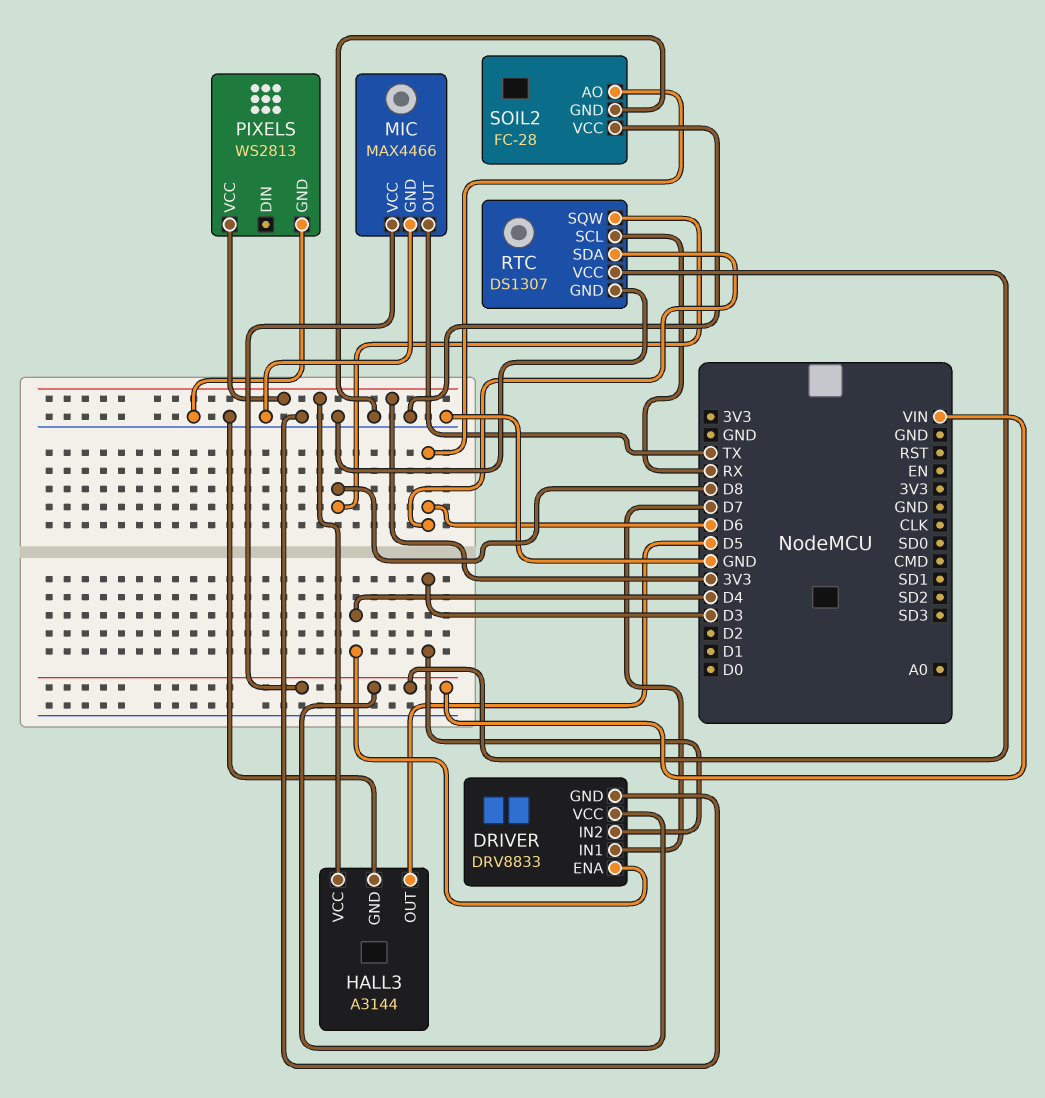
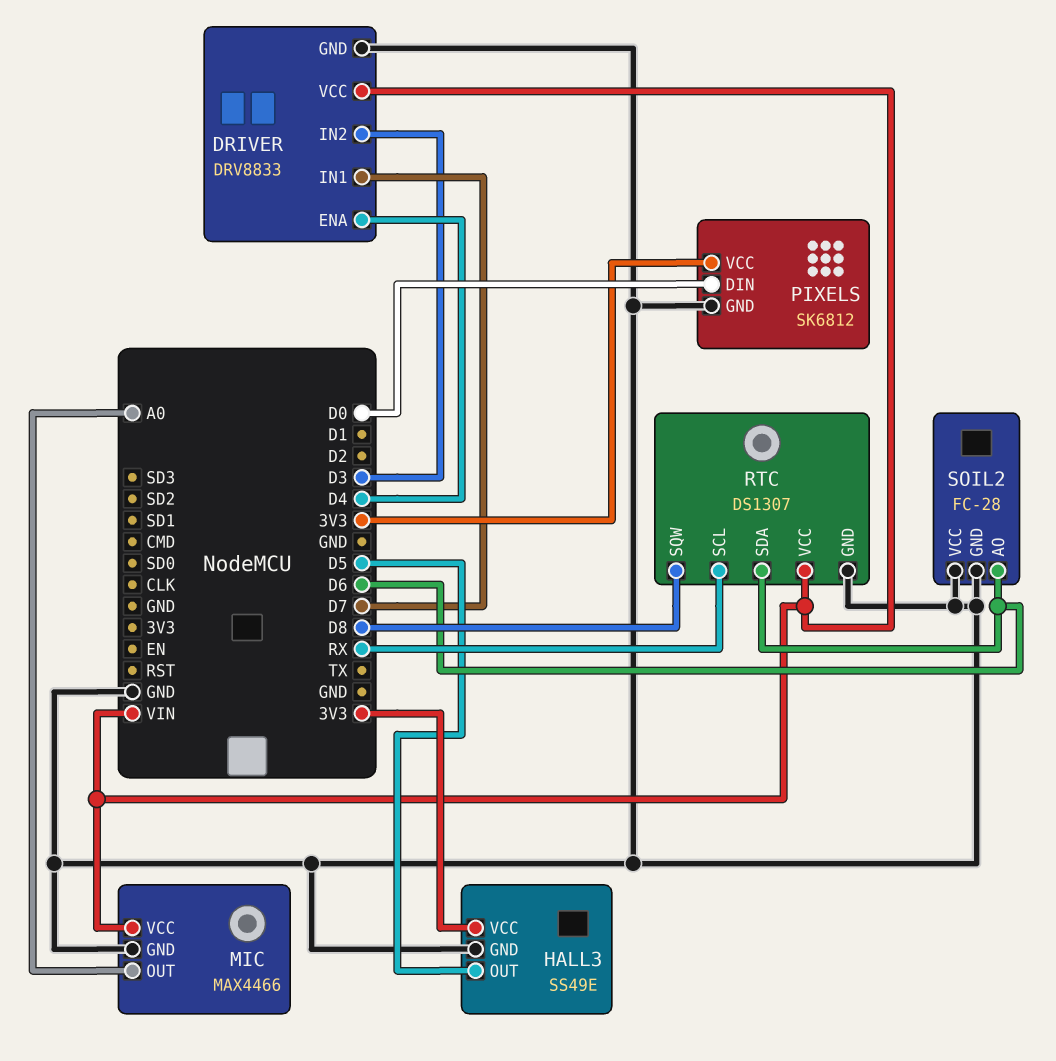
HALL3: A3144 -> SS49E
MIC pin OUT: TX -> A0
PIXELS: WS2813 -> SK6812
PIXELS pin DIN: none -> D0

